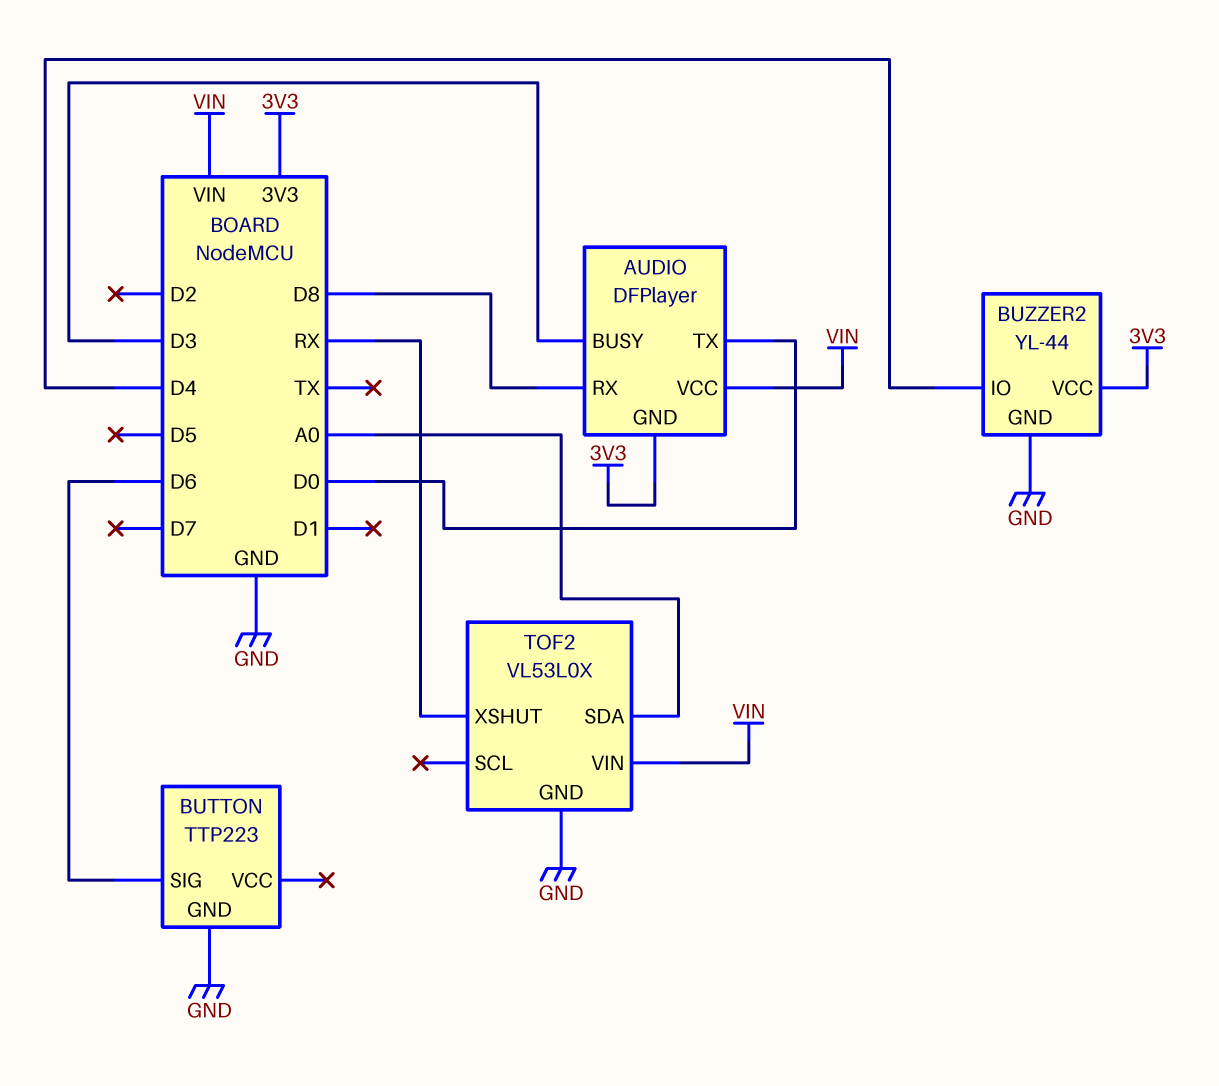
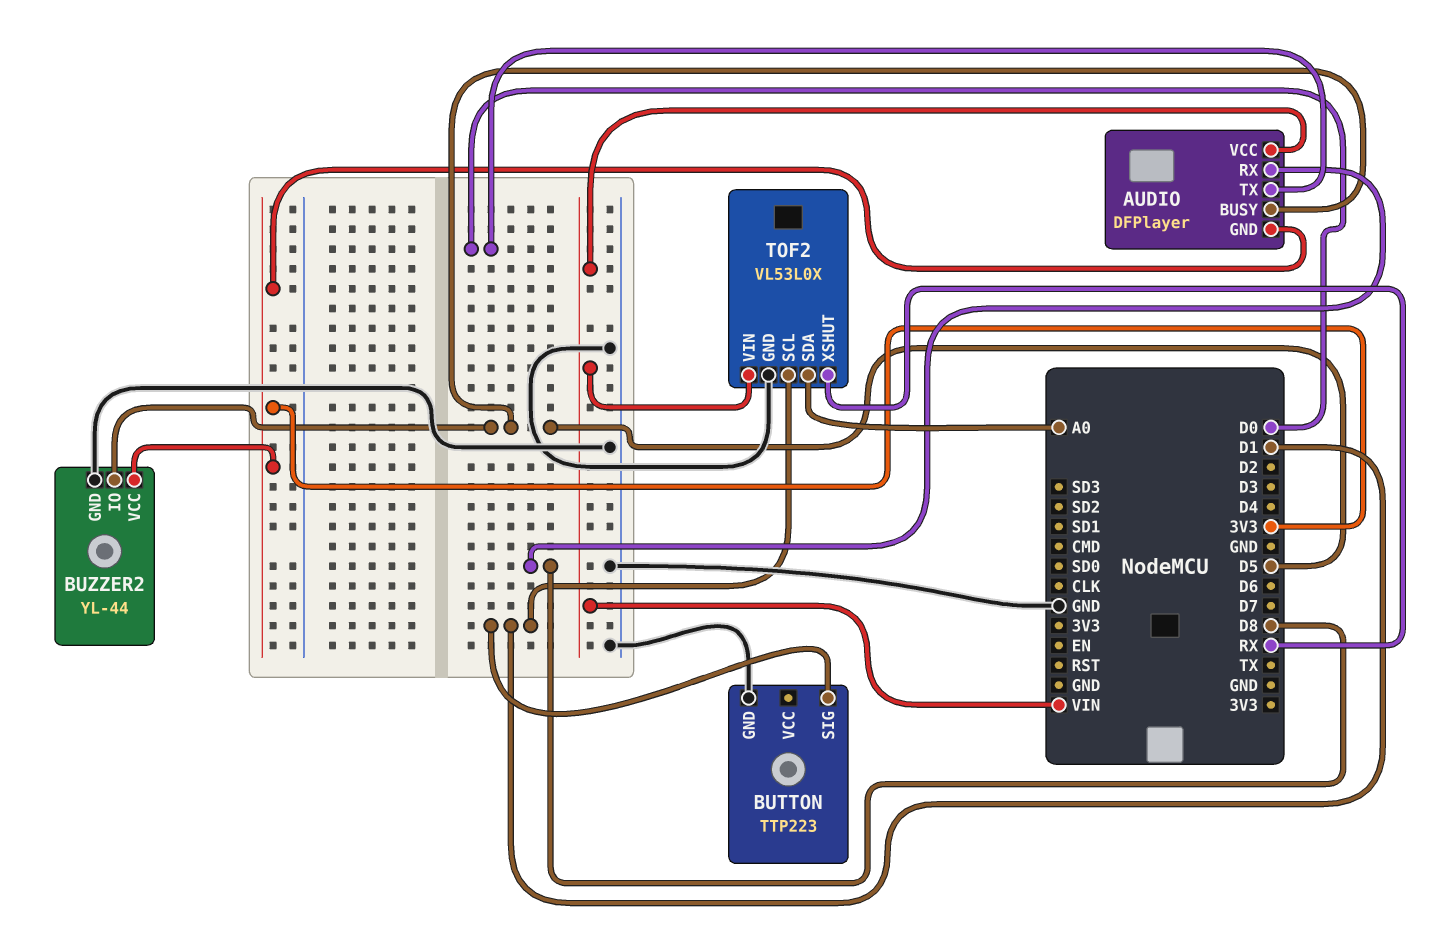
AUDIO pin BUSY: D3 -> D5
BUTTON pin SIG: D6 -> D1
BUZZER2 pin IO: D4 -> D5
TOF2 pin SCL: none -> D1

